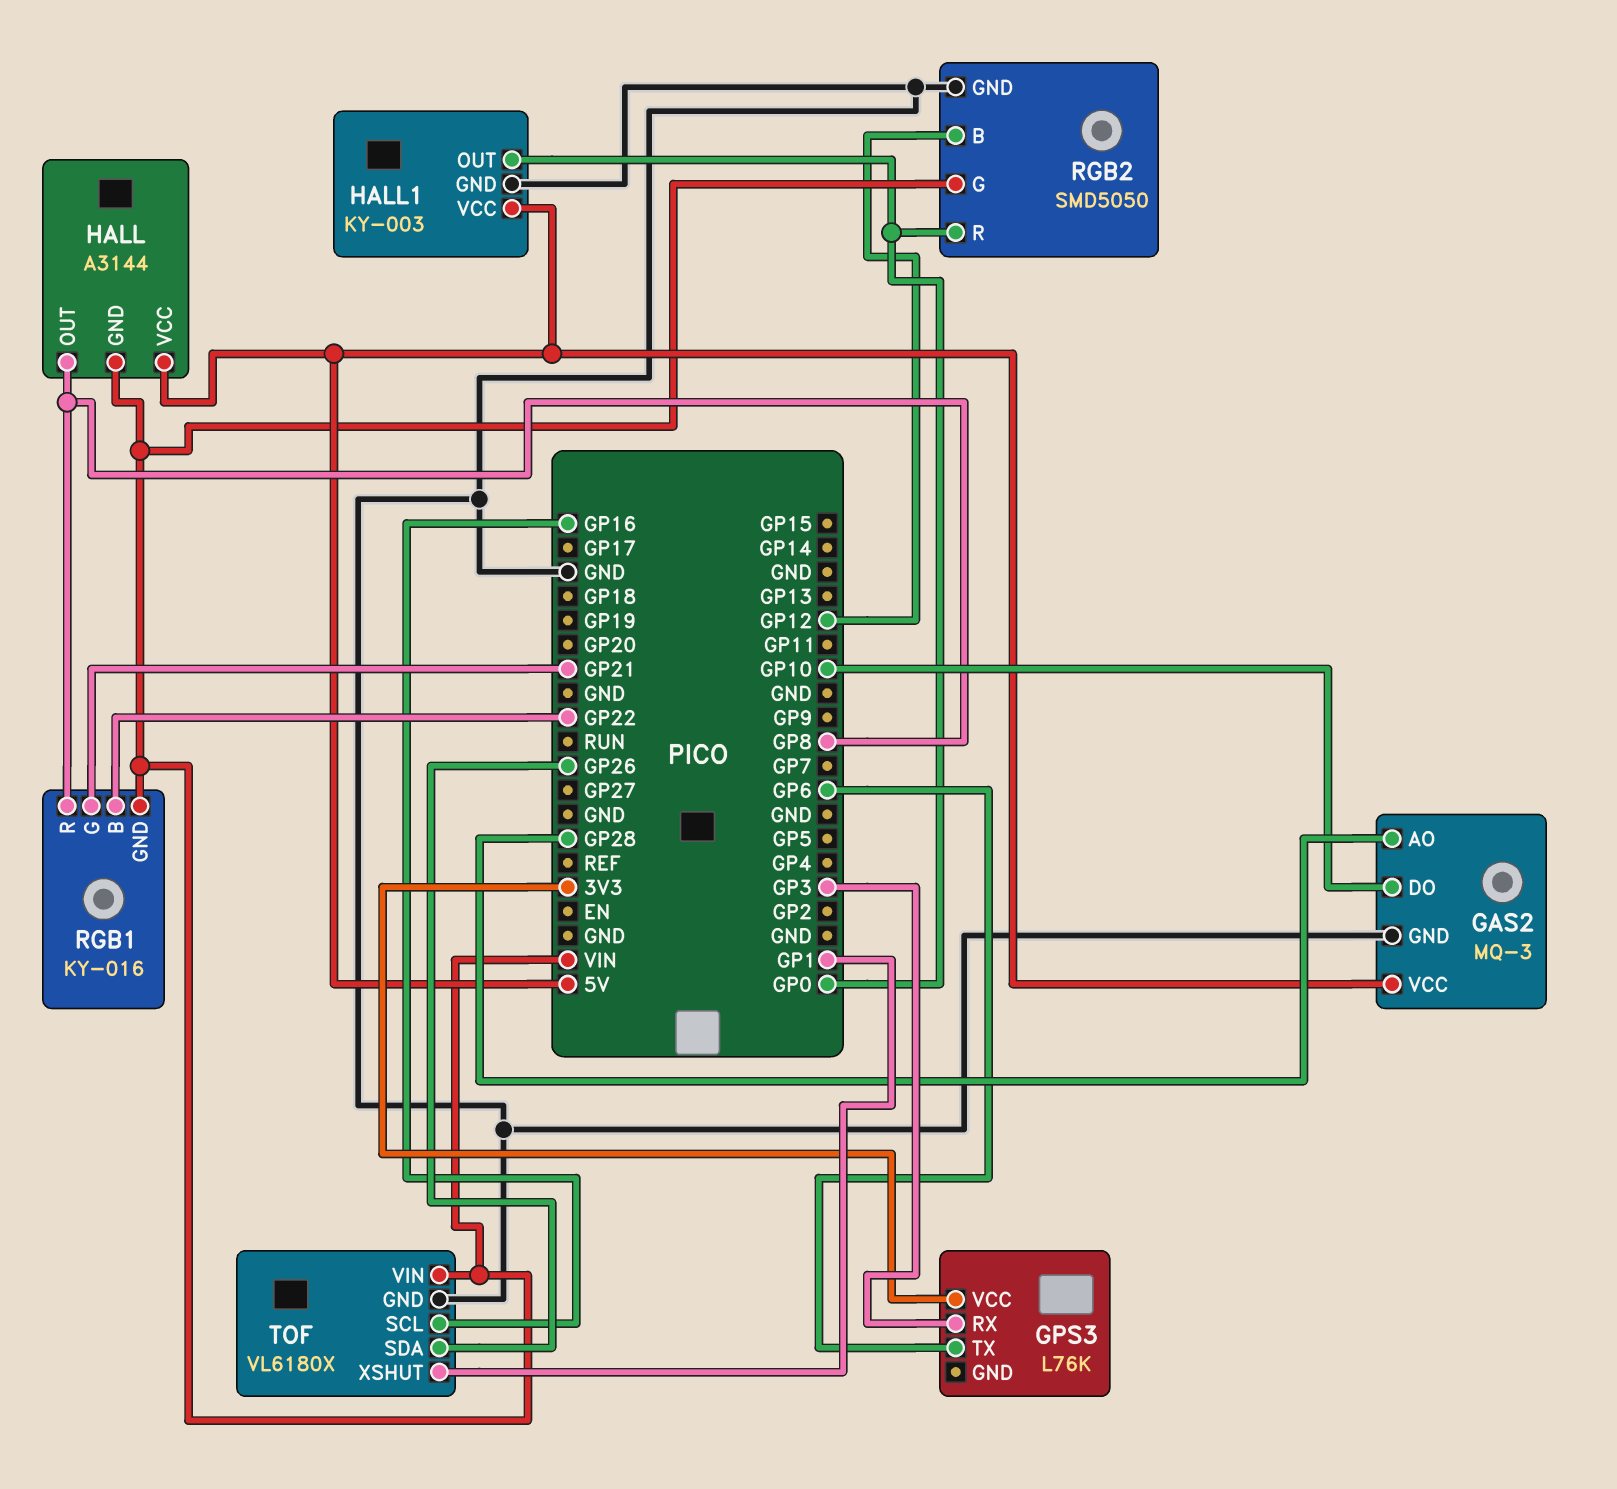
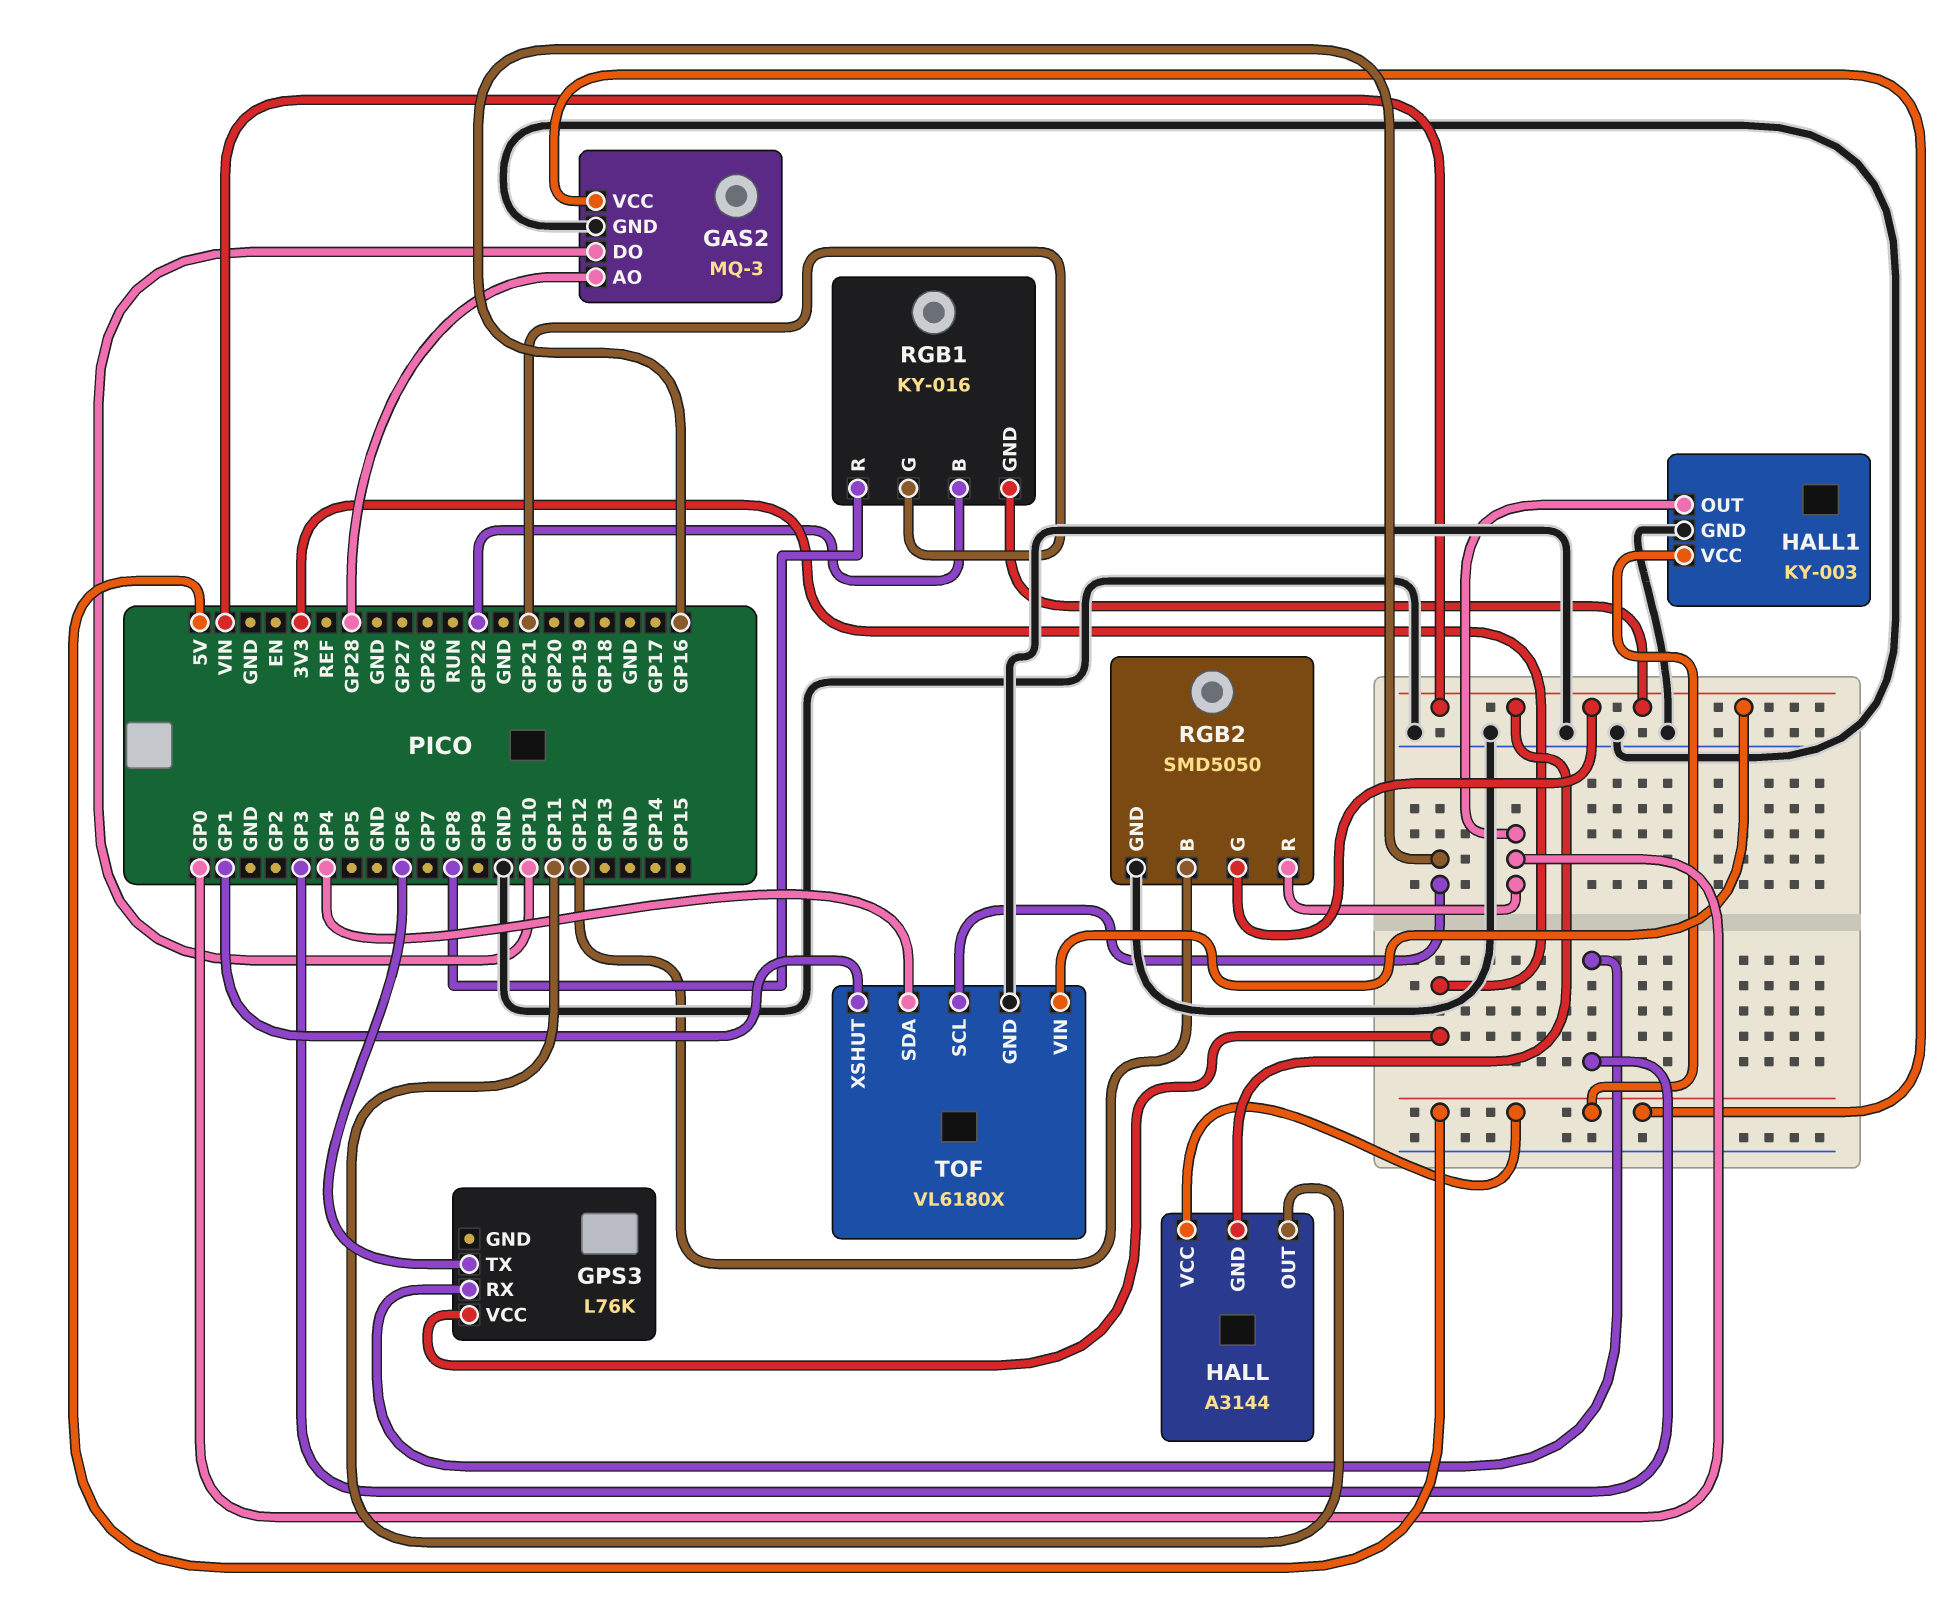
HALL pin OUT: GP8 -> GP11
TOF pin SDA: GP26 -> GP4

